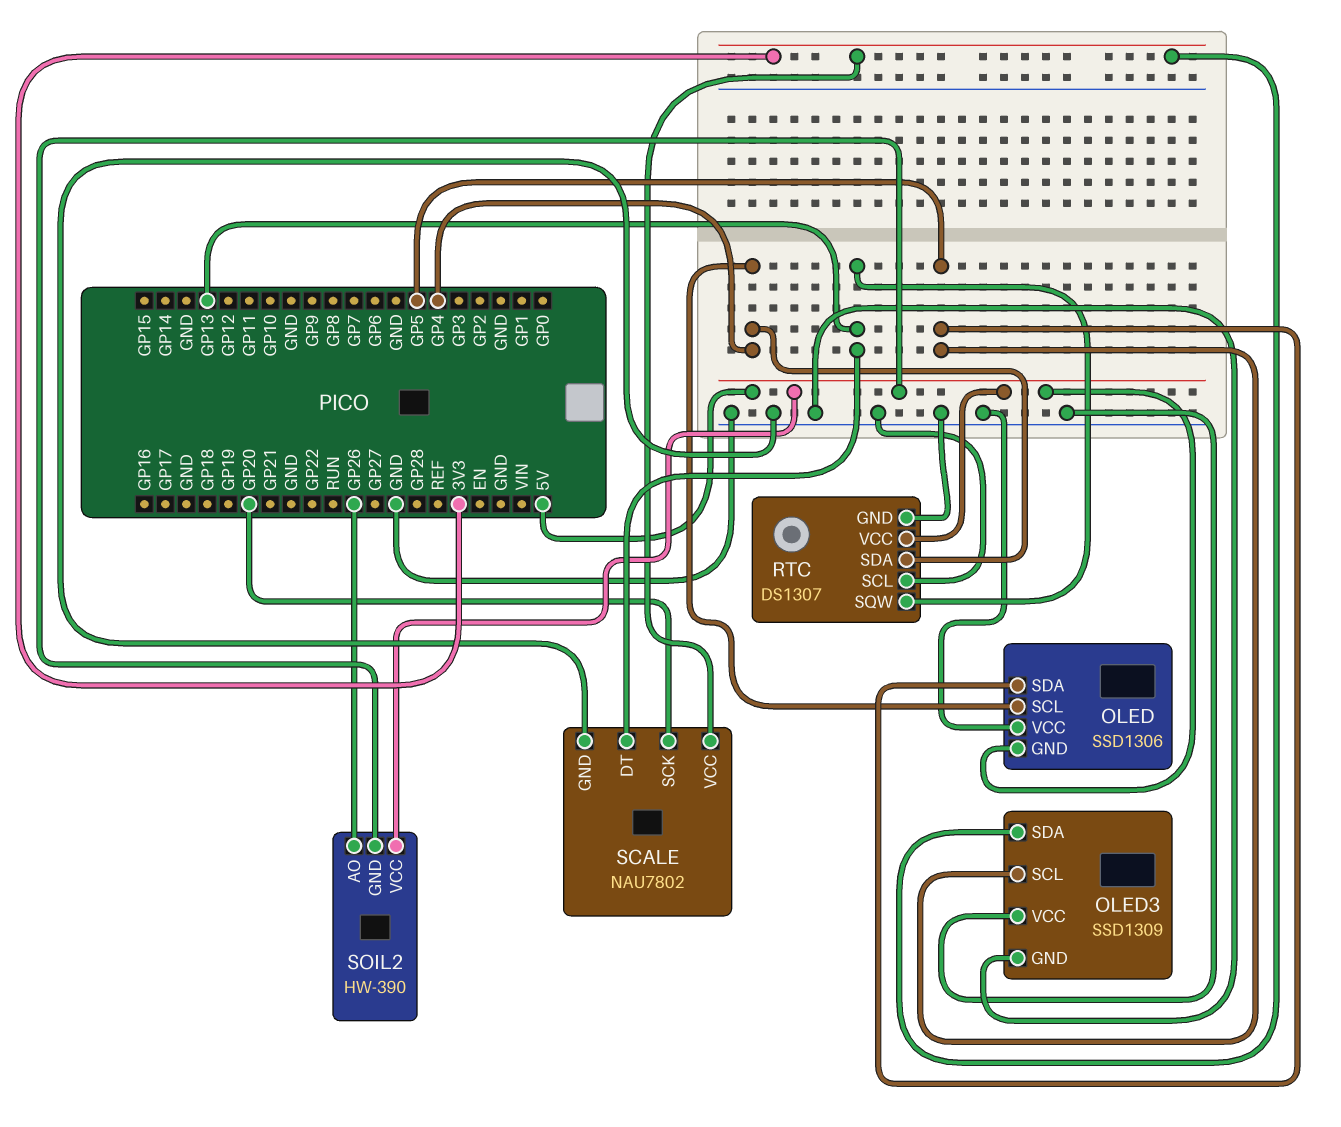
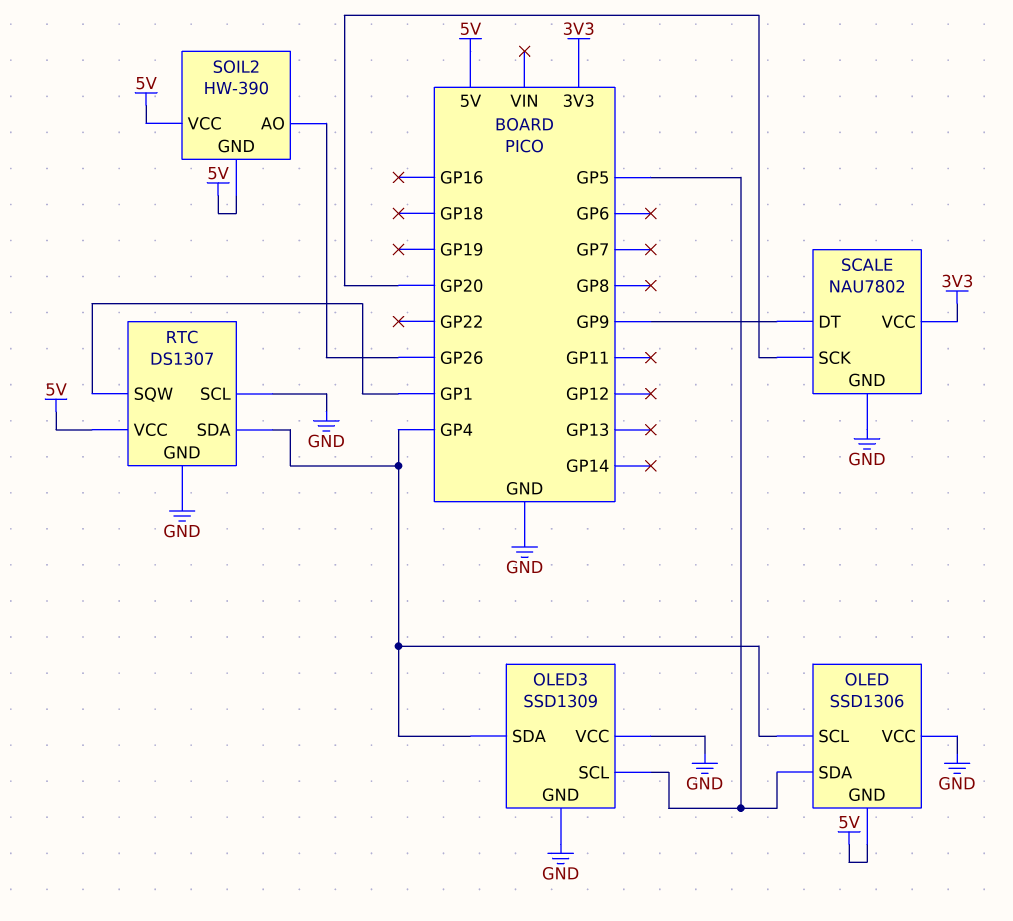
OLED3 pin SDA: 3V3 -> GP4
RTC pin SQW: GP13 -> GP1
SCALE pin DT: GP13 -> GP9

